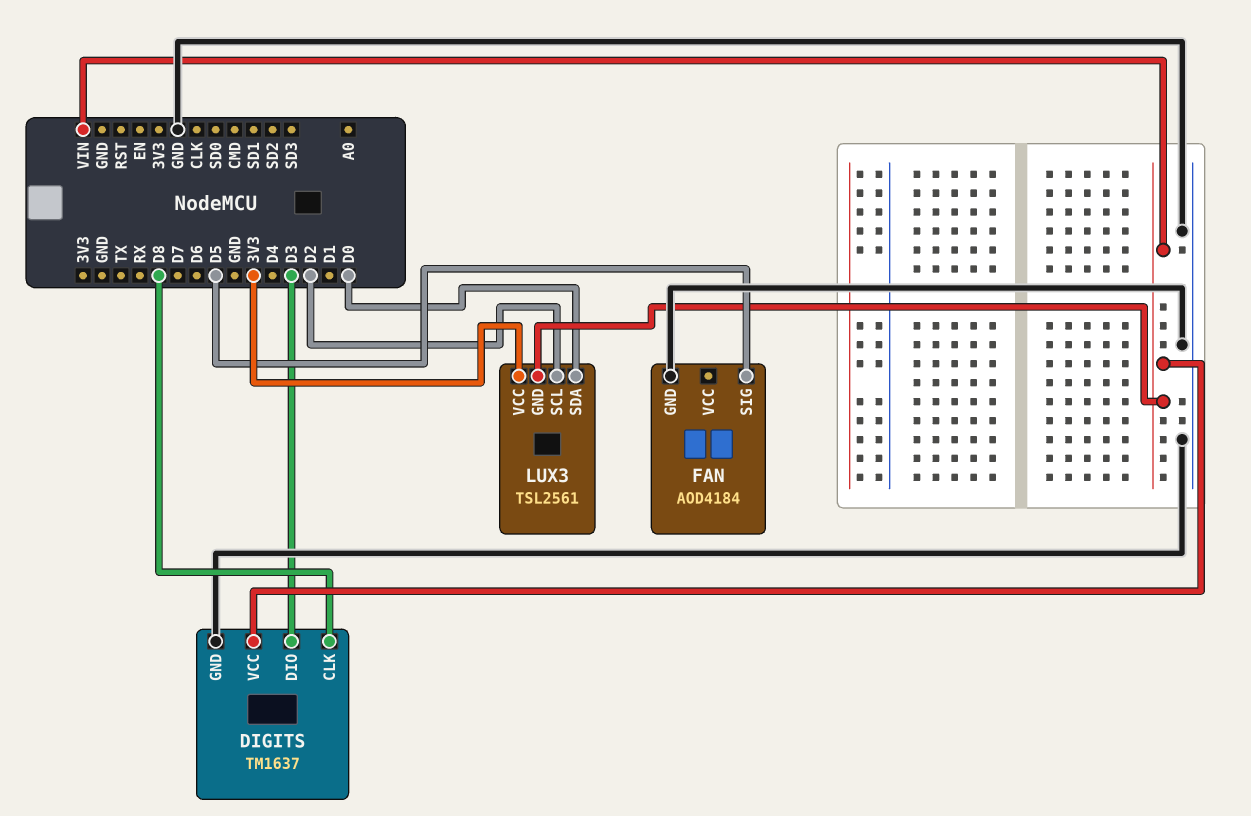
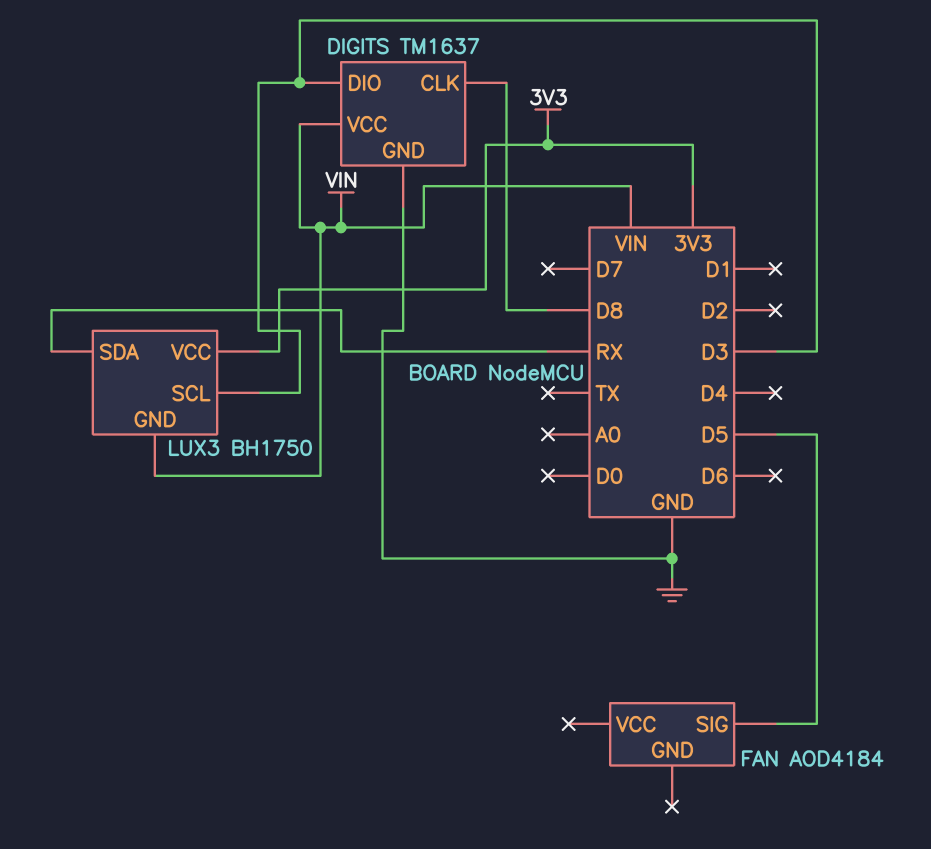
FAN pin GND: GND -> none
LUX3: TSL2561 -> BH1750
LUX3 pin SCL: D2 -> D3
LUX3 pin SDA: D0 -> RX

